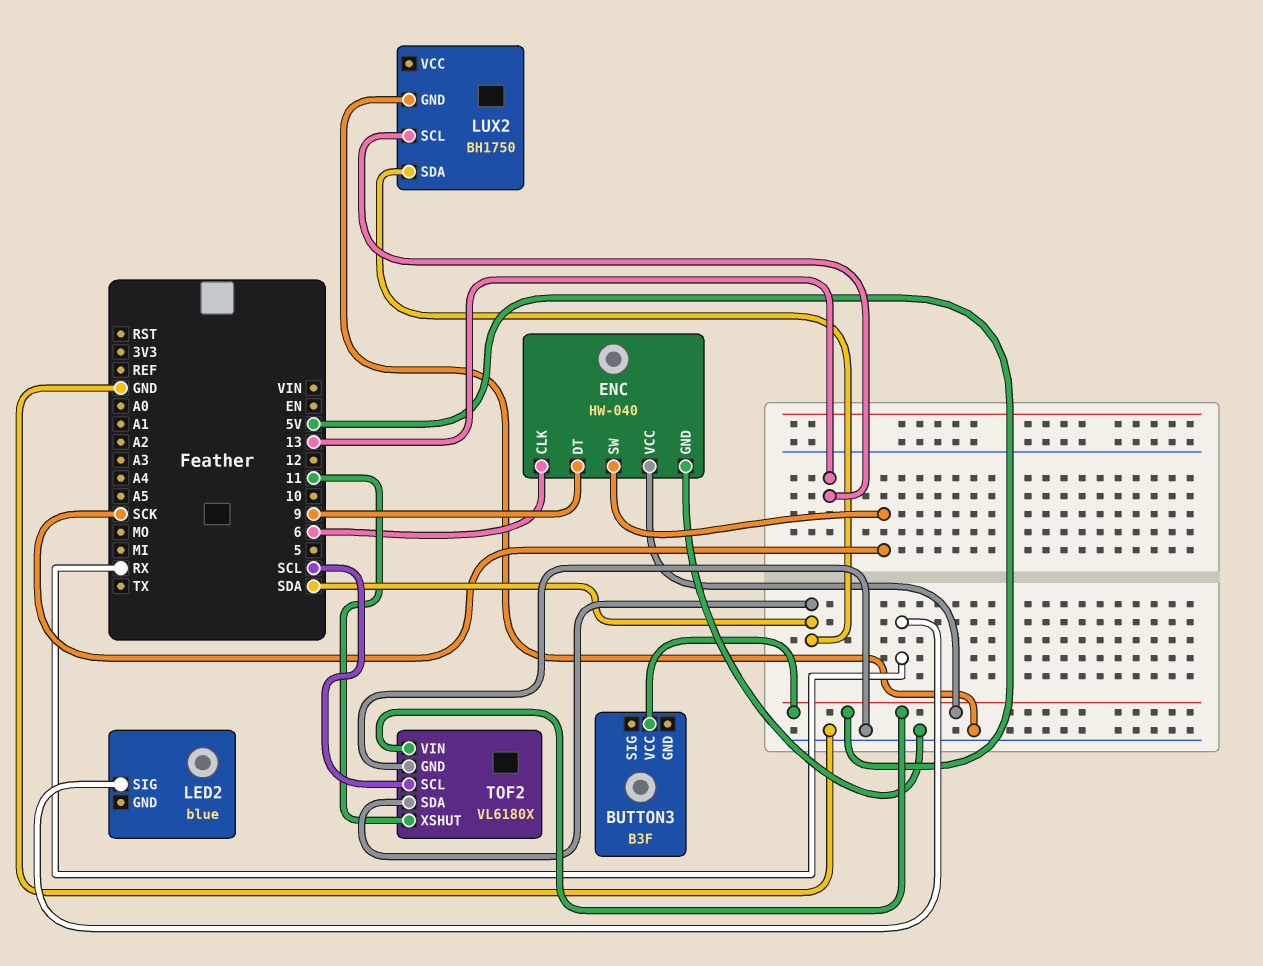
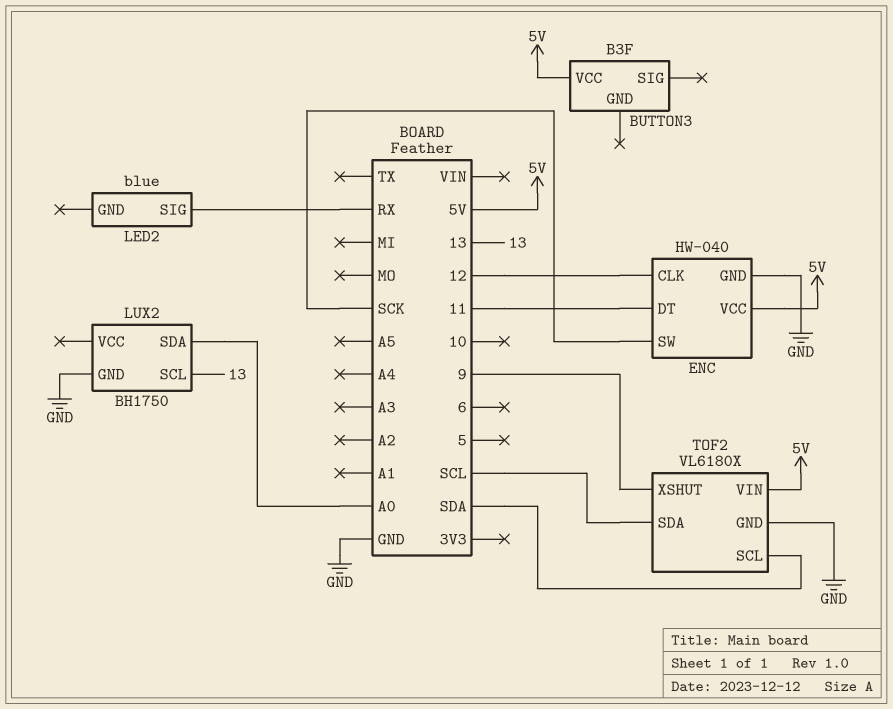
ENC pin CLK: 6 -> 12
ENC pin DT: 9 -> 11
LUX2 pin SDA: SDA -> A0
TOF2 pin SCL: SCL -> SDA
TOF2 pin SDA: SDA -> SCL
TOF2 pin XSHUT: 11 -> 9

